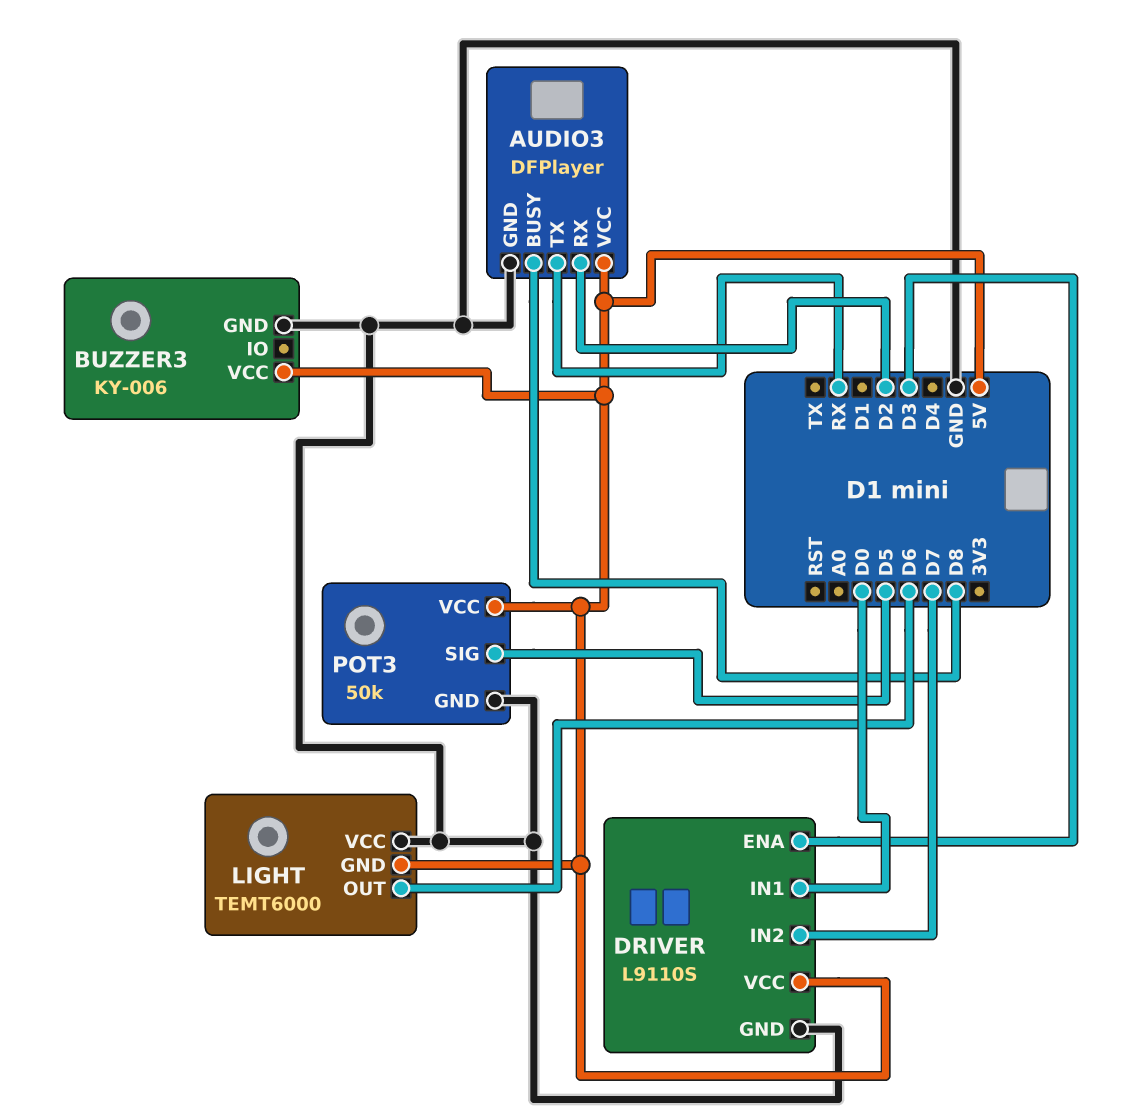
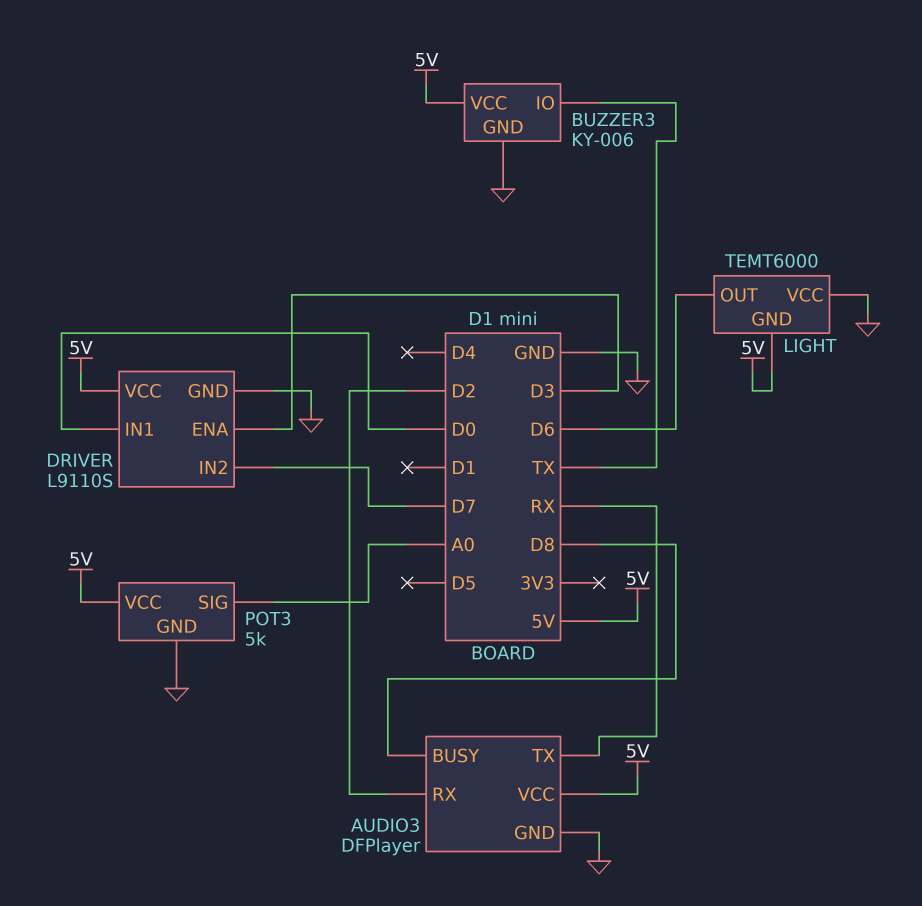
BUZZER3 pin IO: none -> TX
POT3: 50k -> 5k
POT3 pin SIG: D5 -> A0

